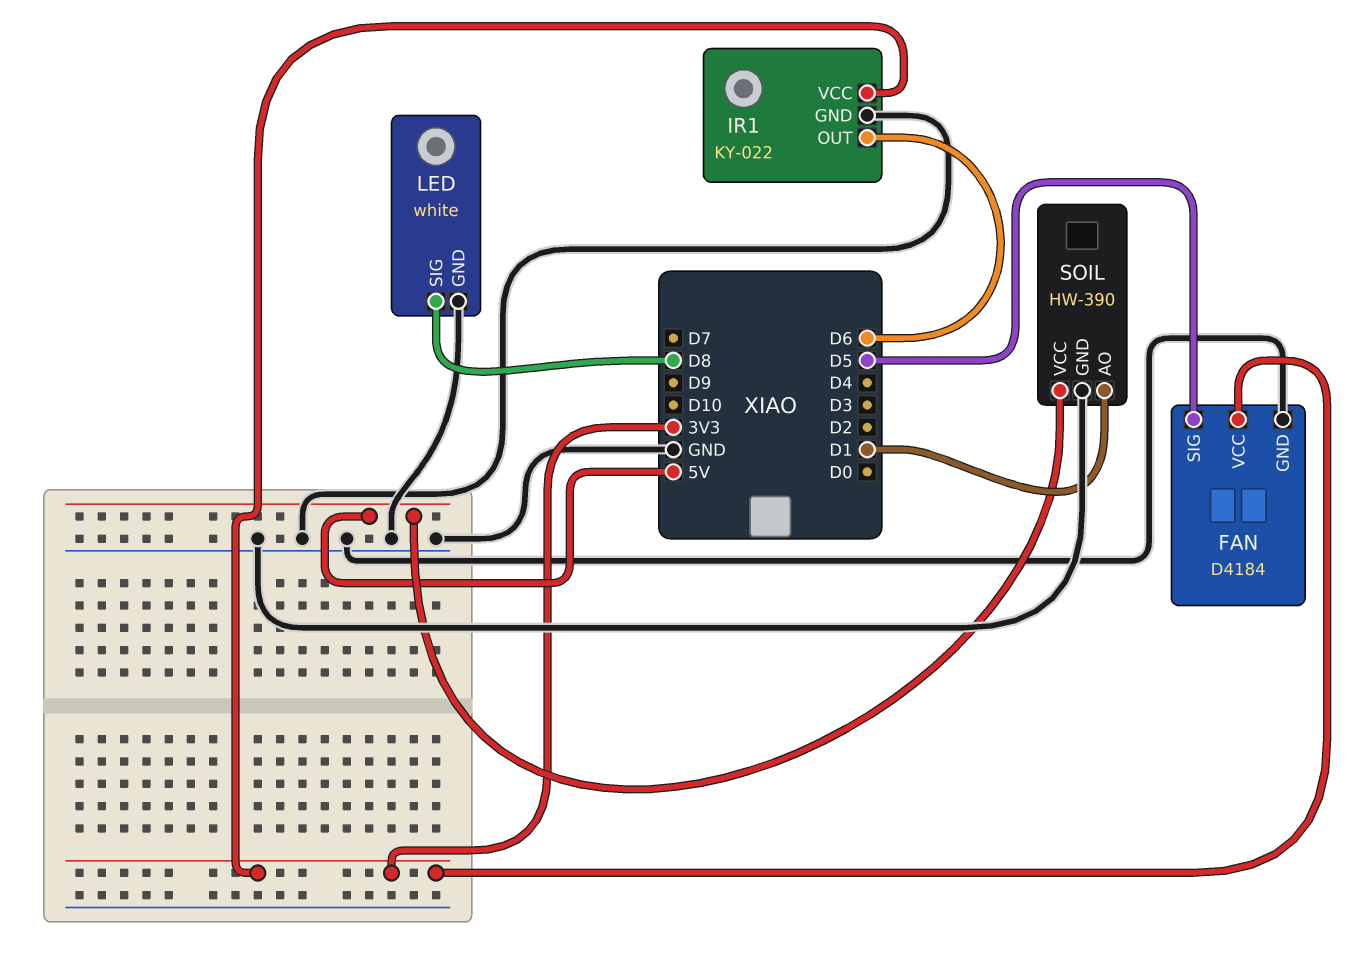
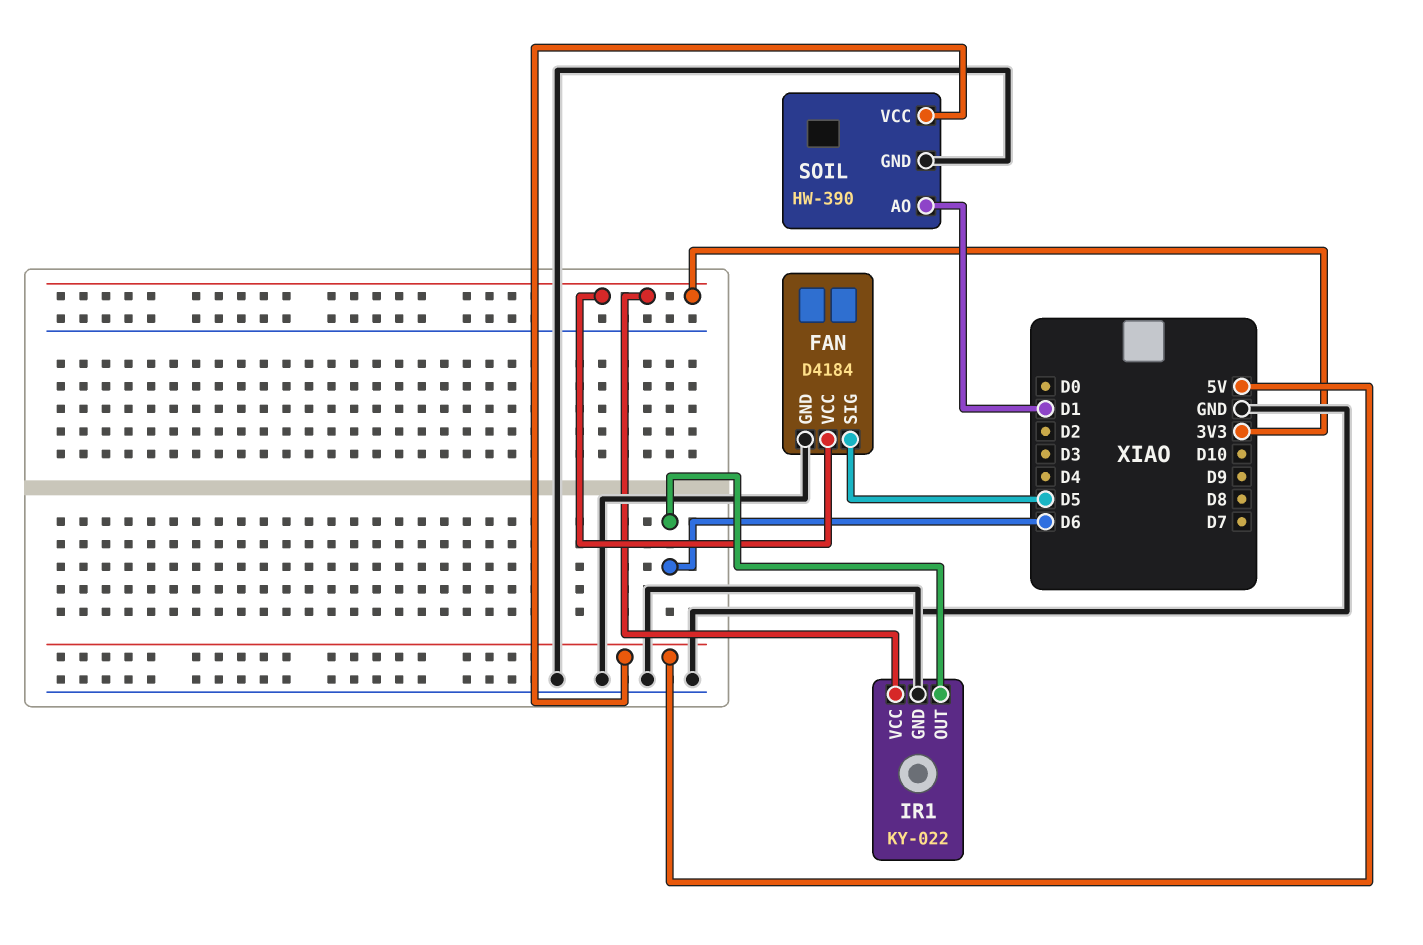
LED: white -> none
LED pin GND: GND -> none
LED pin SIG: D8 -> none

